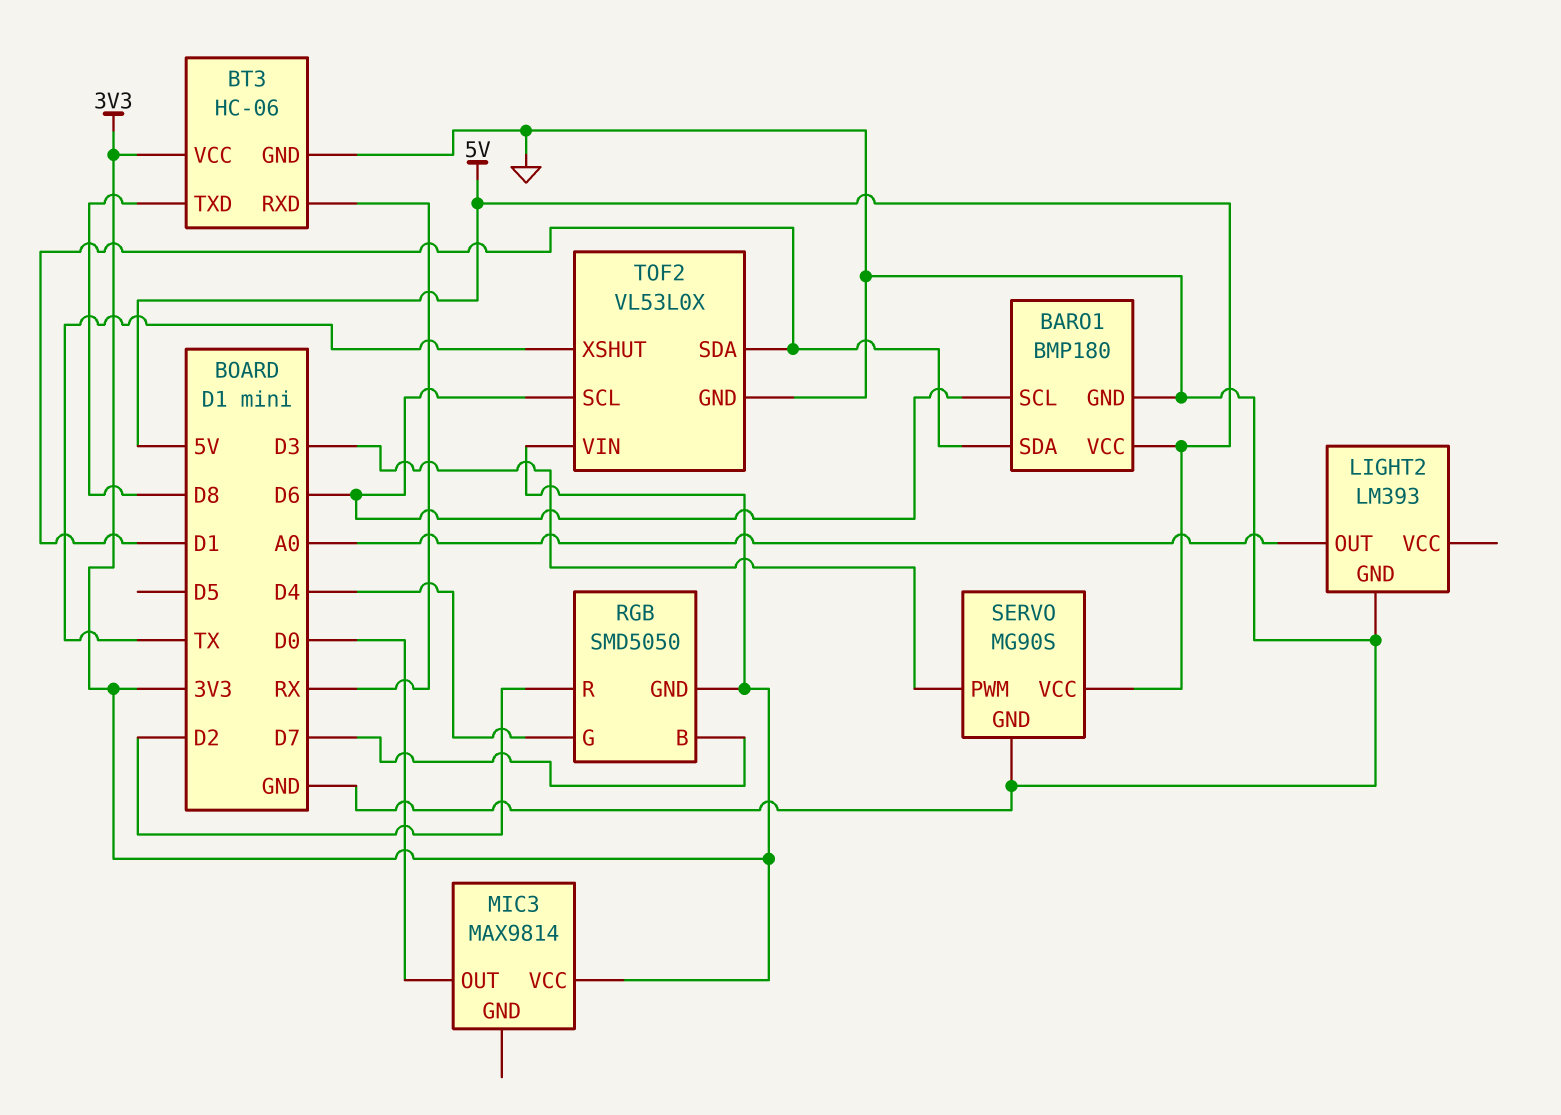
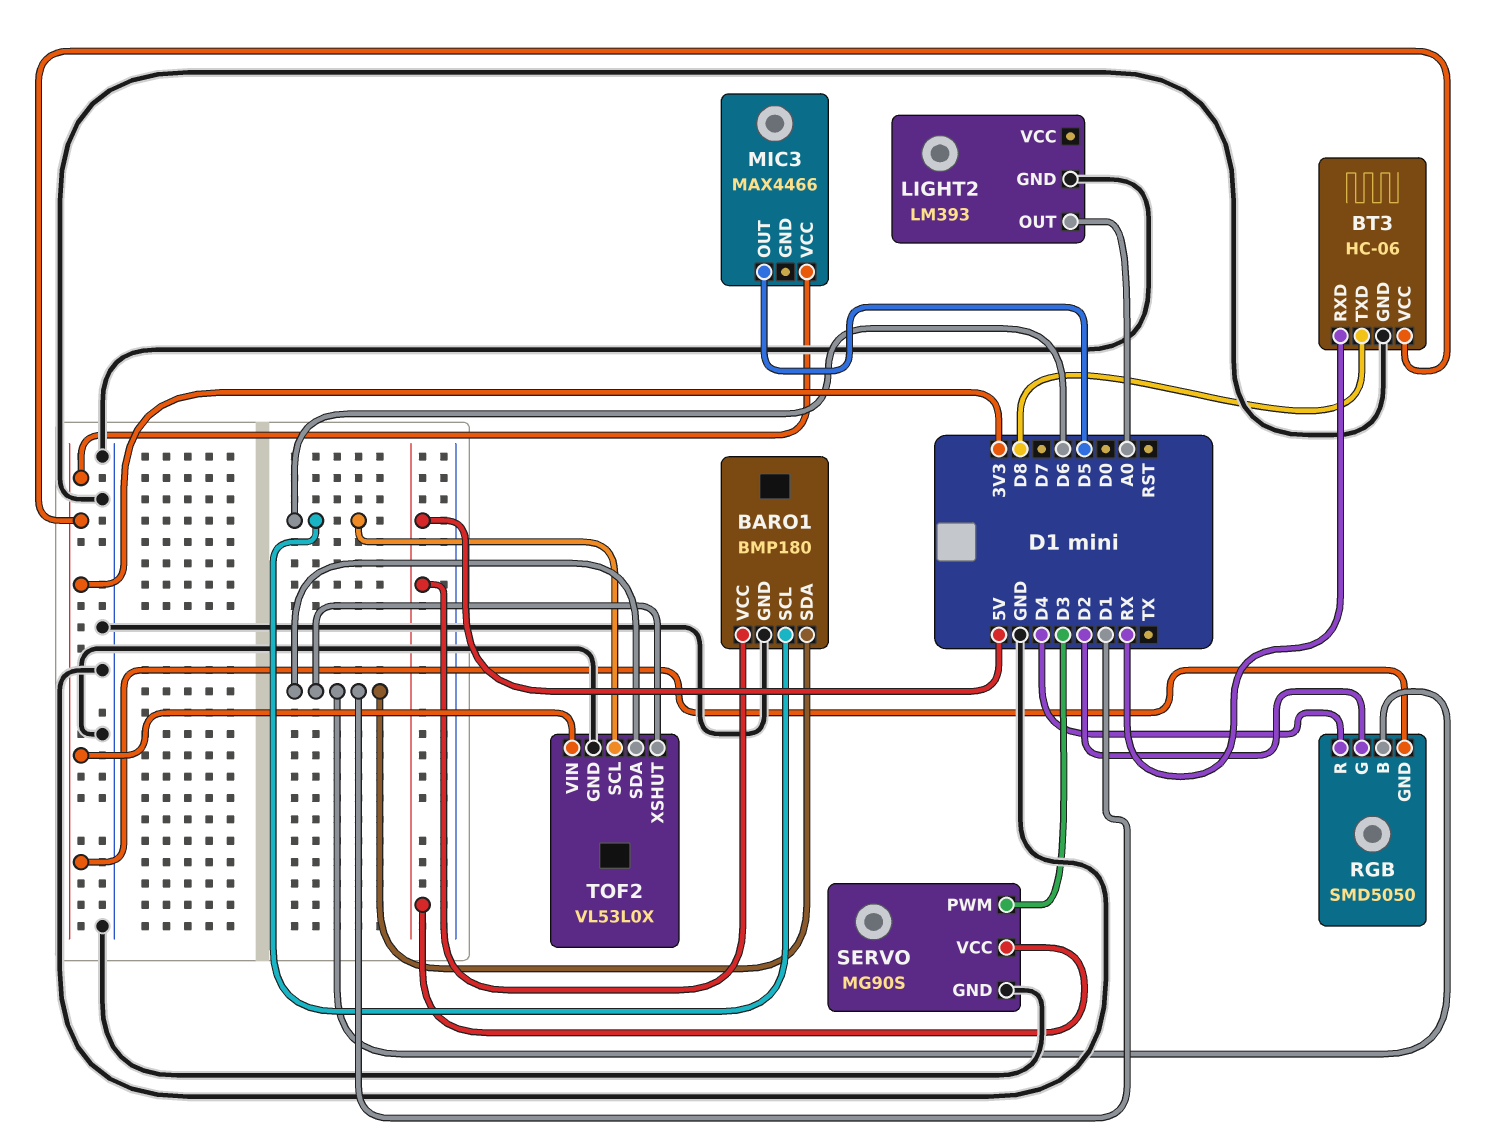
MIC3: MAX9814 -> MAX4466
MIC3 pin OUT: D0 -> D5
RGB pin B: D7 -> D1
RGB pin G: D4 -> D2
RGB pin R: D2 -> D4
TOF2 pin XSHUT: TX -> D1

